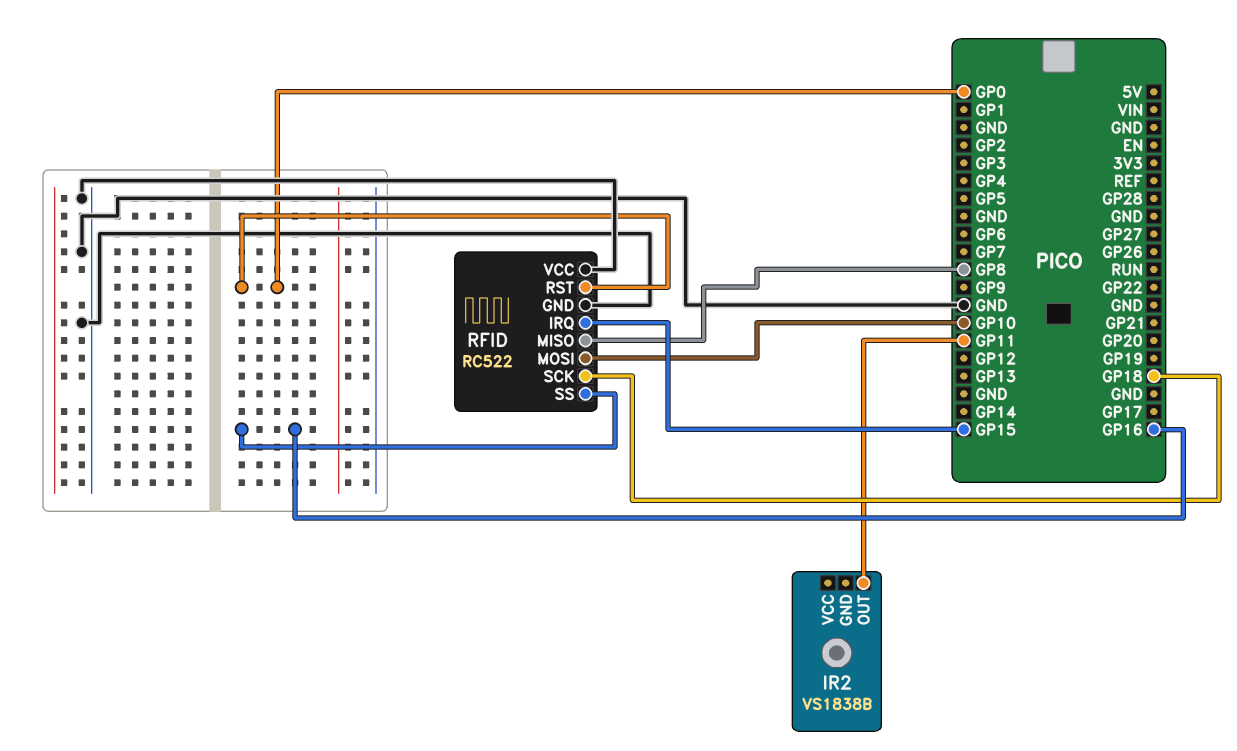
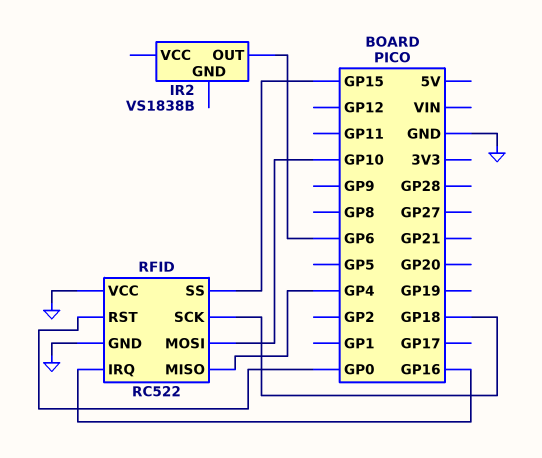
IR2 pin OUT: GP11 -> GP6
RFID pin IRQ: GP15 -> GP16
RFID pin MISO: GP8 -> GP4
RFID pin SS: GP16 -> GP15

